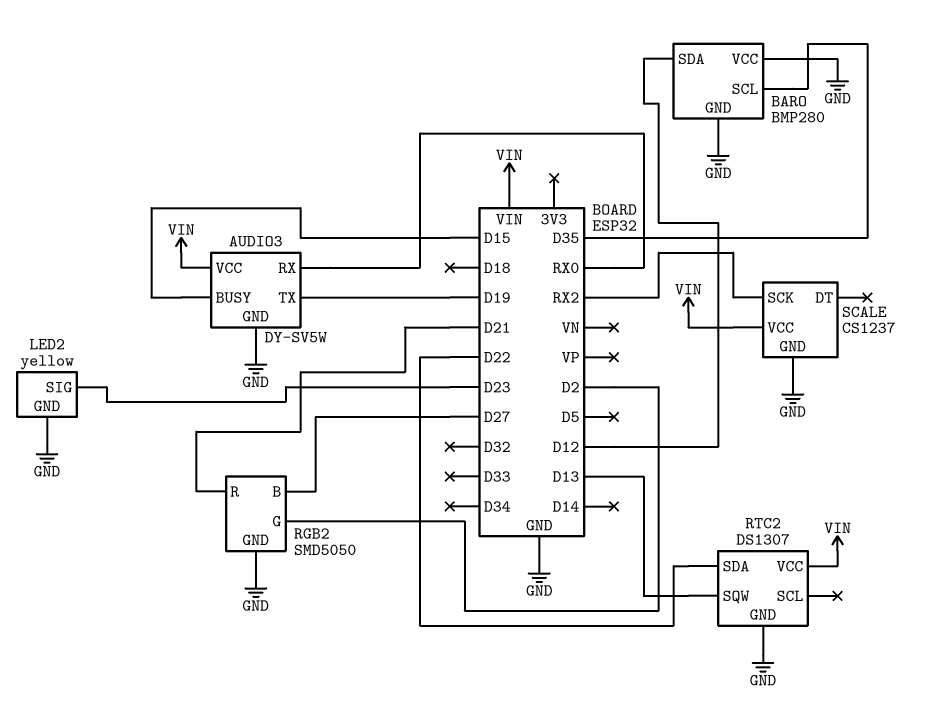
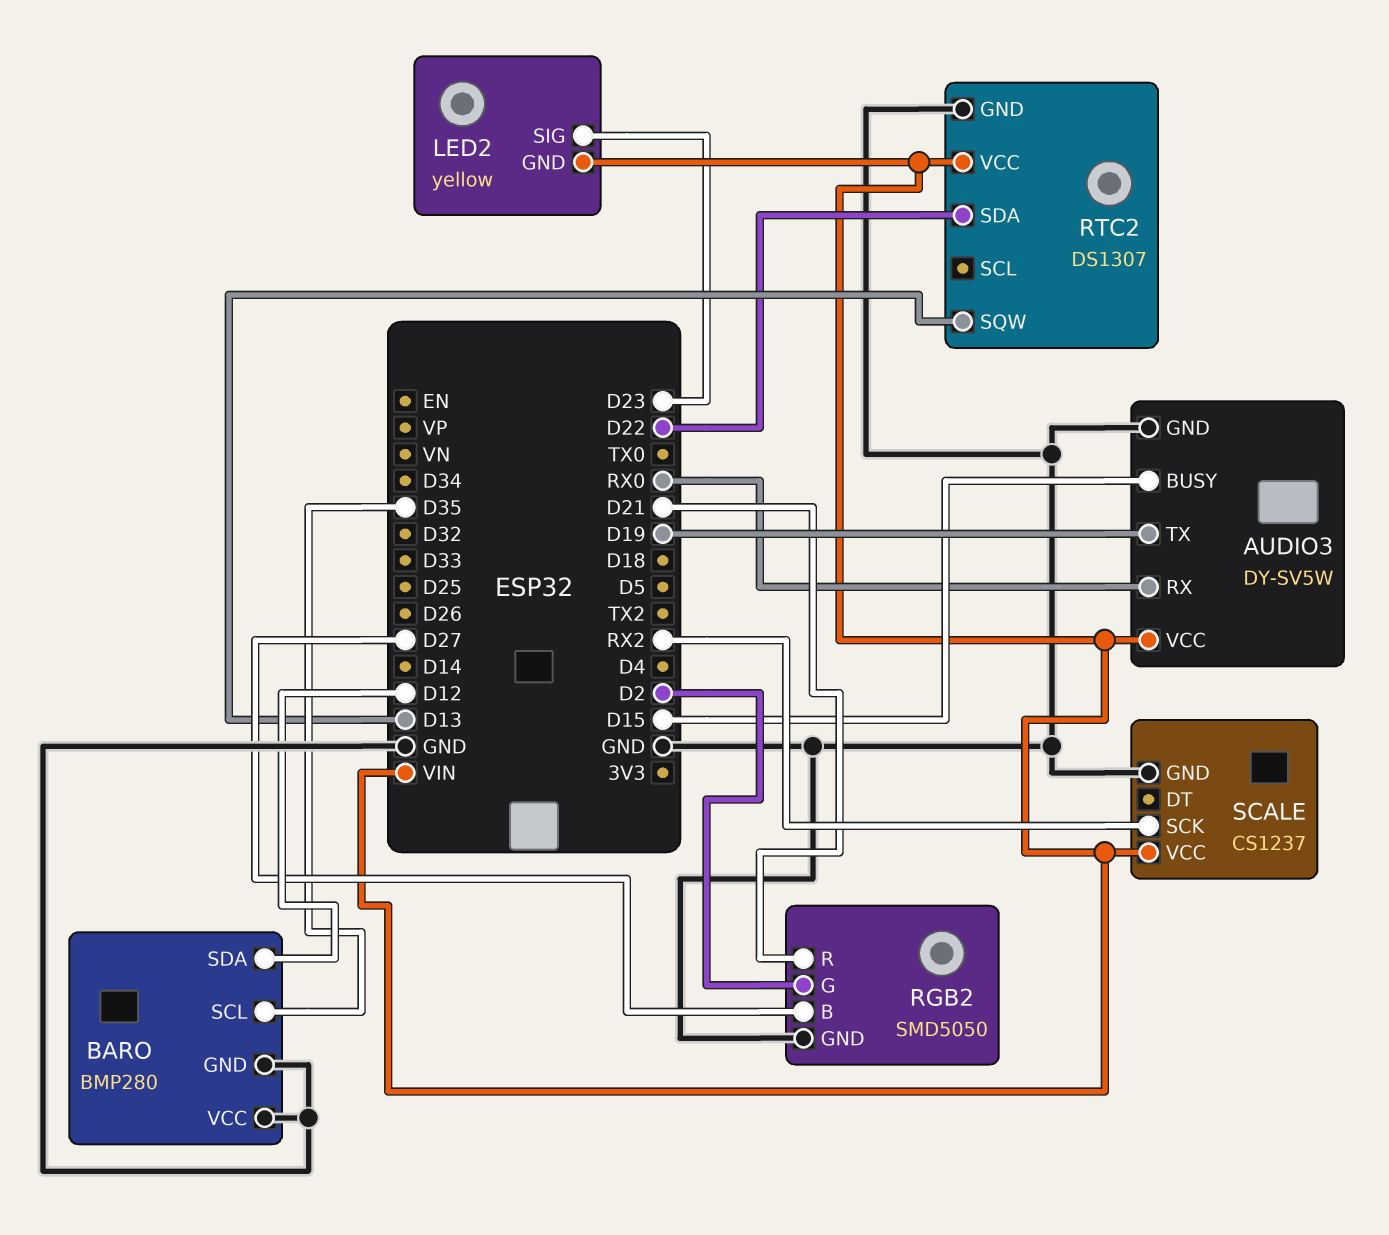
LED2 pin GND: GND -> VIN

